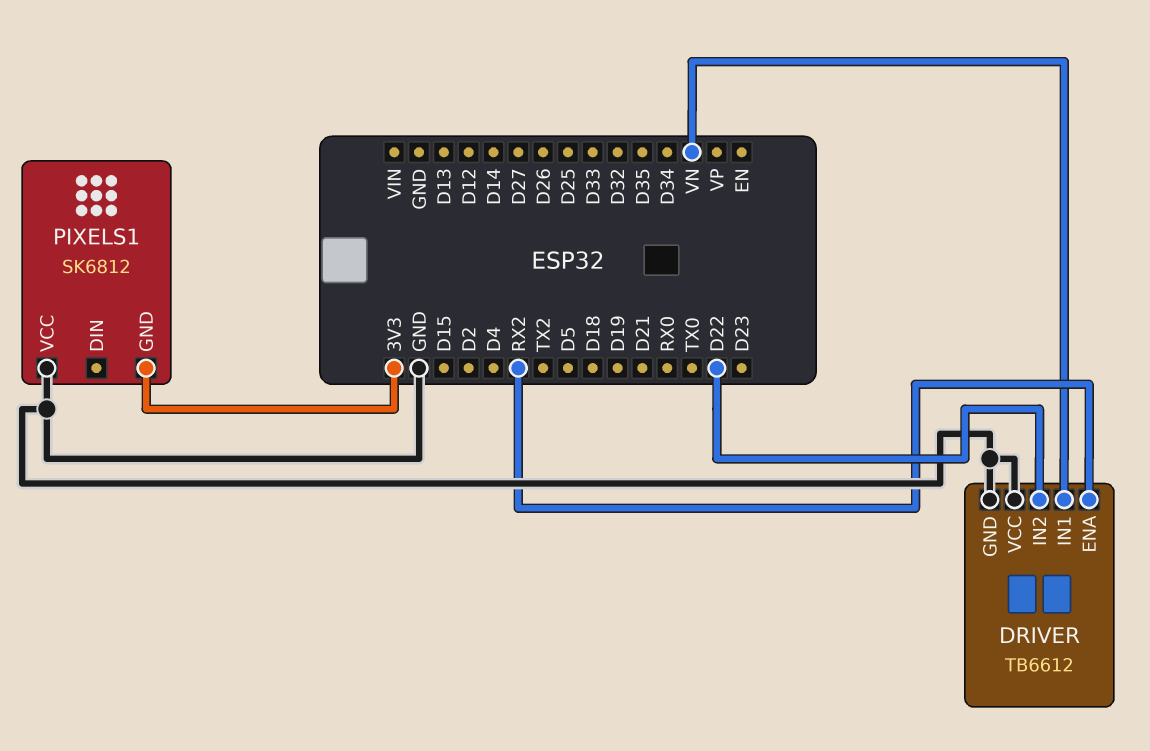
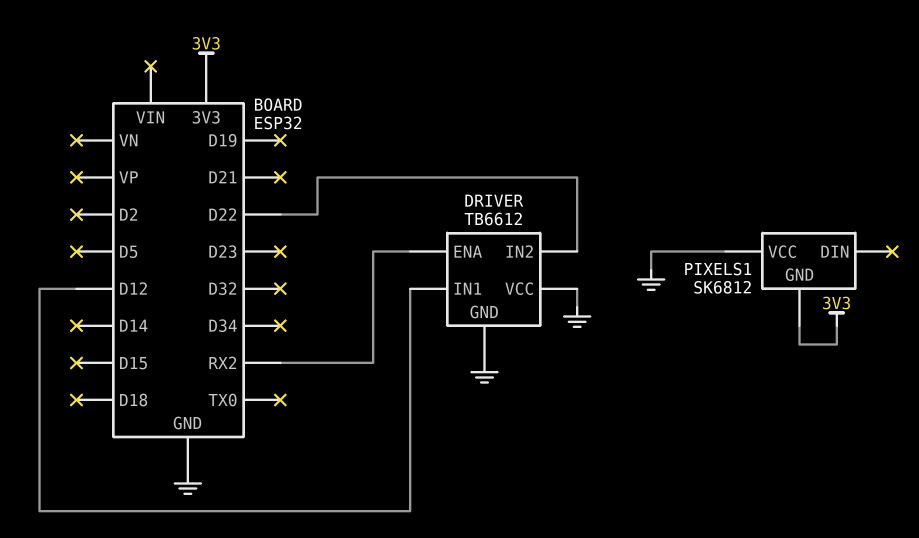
DRIVER pin IN1: VN -> D12

